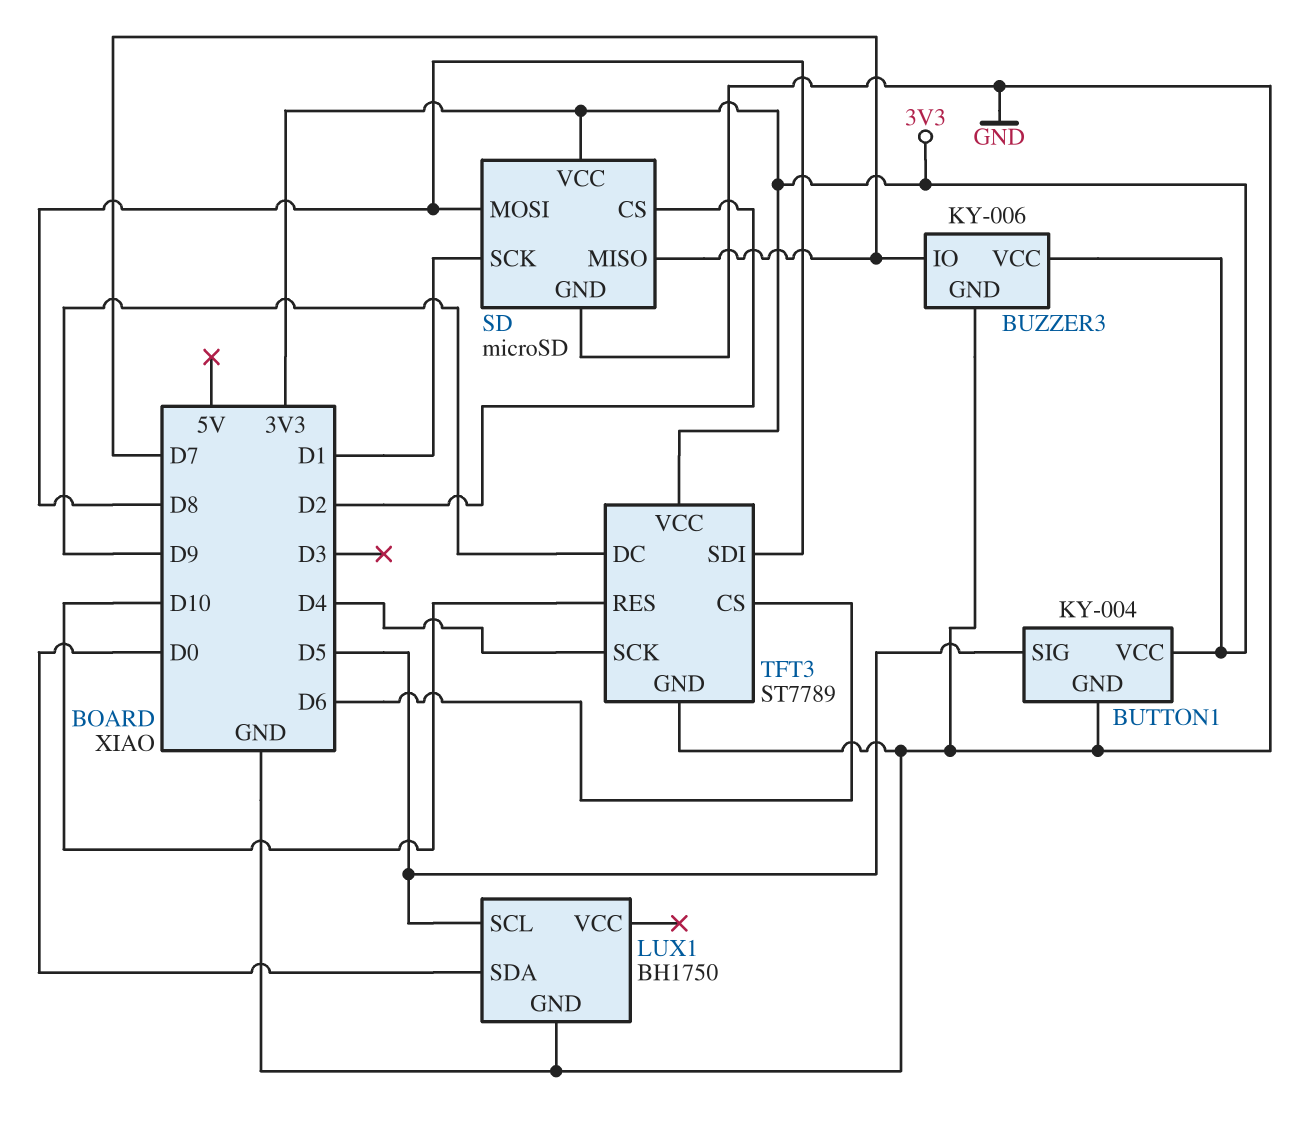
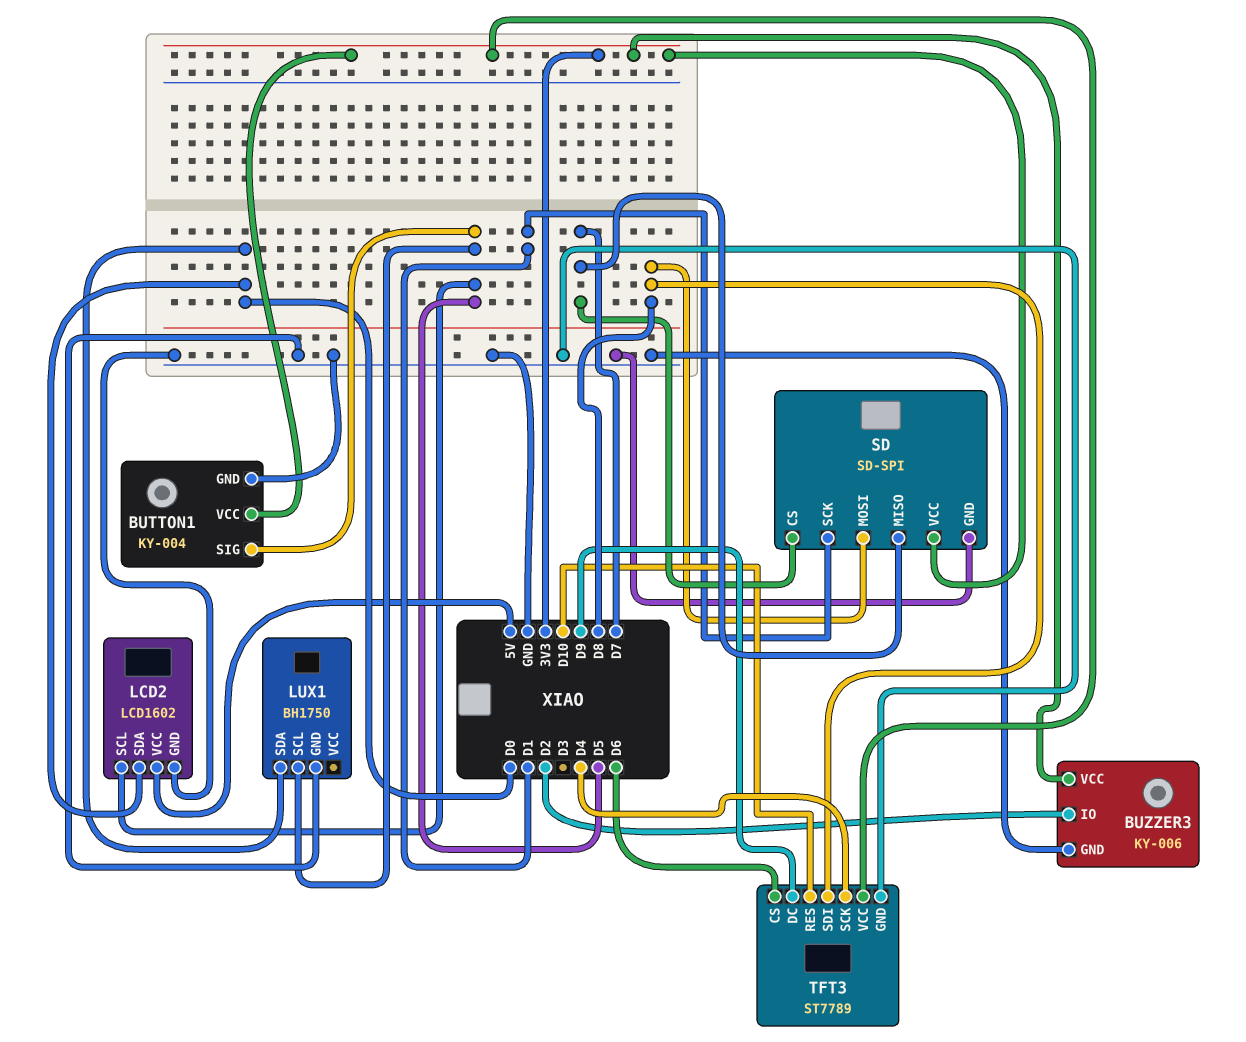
BUZZER3 pin IO: D7 -> D2
LCD2: none -> LCD1602
LCD2 pin GND: none -> GND
LCD2 pin SCL: none -> D5
LCD2 pin SDA: none -> D0
LCD2 pin VCC: none -> 5V
SD: microSD -> SD-SPI
SD pin CS: D2 -> D7

